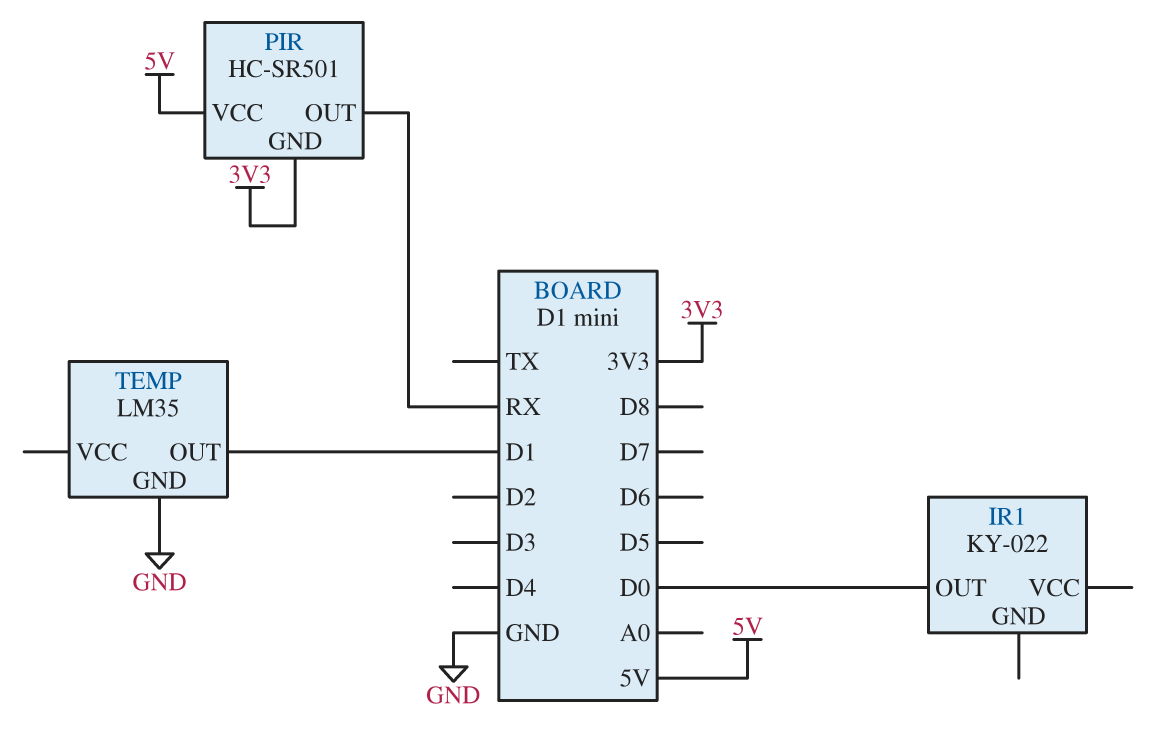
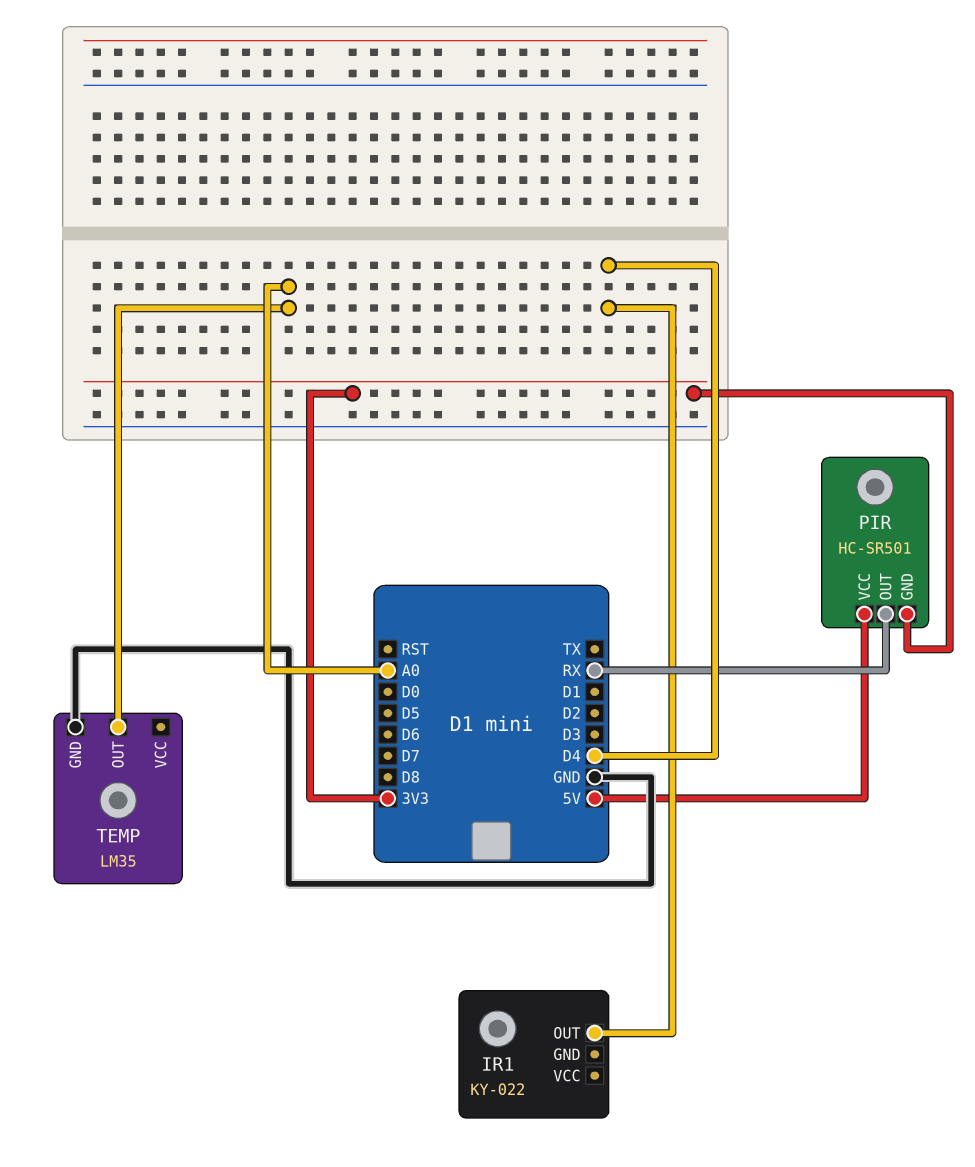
IR1 pin OUT: D0 -> D4
TEMP pin OUT: D1 -> A0

